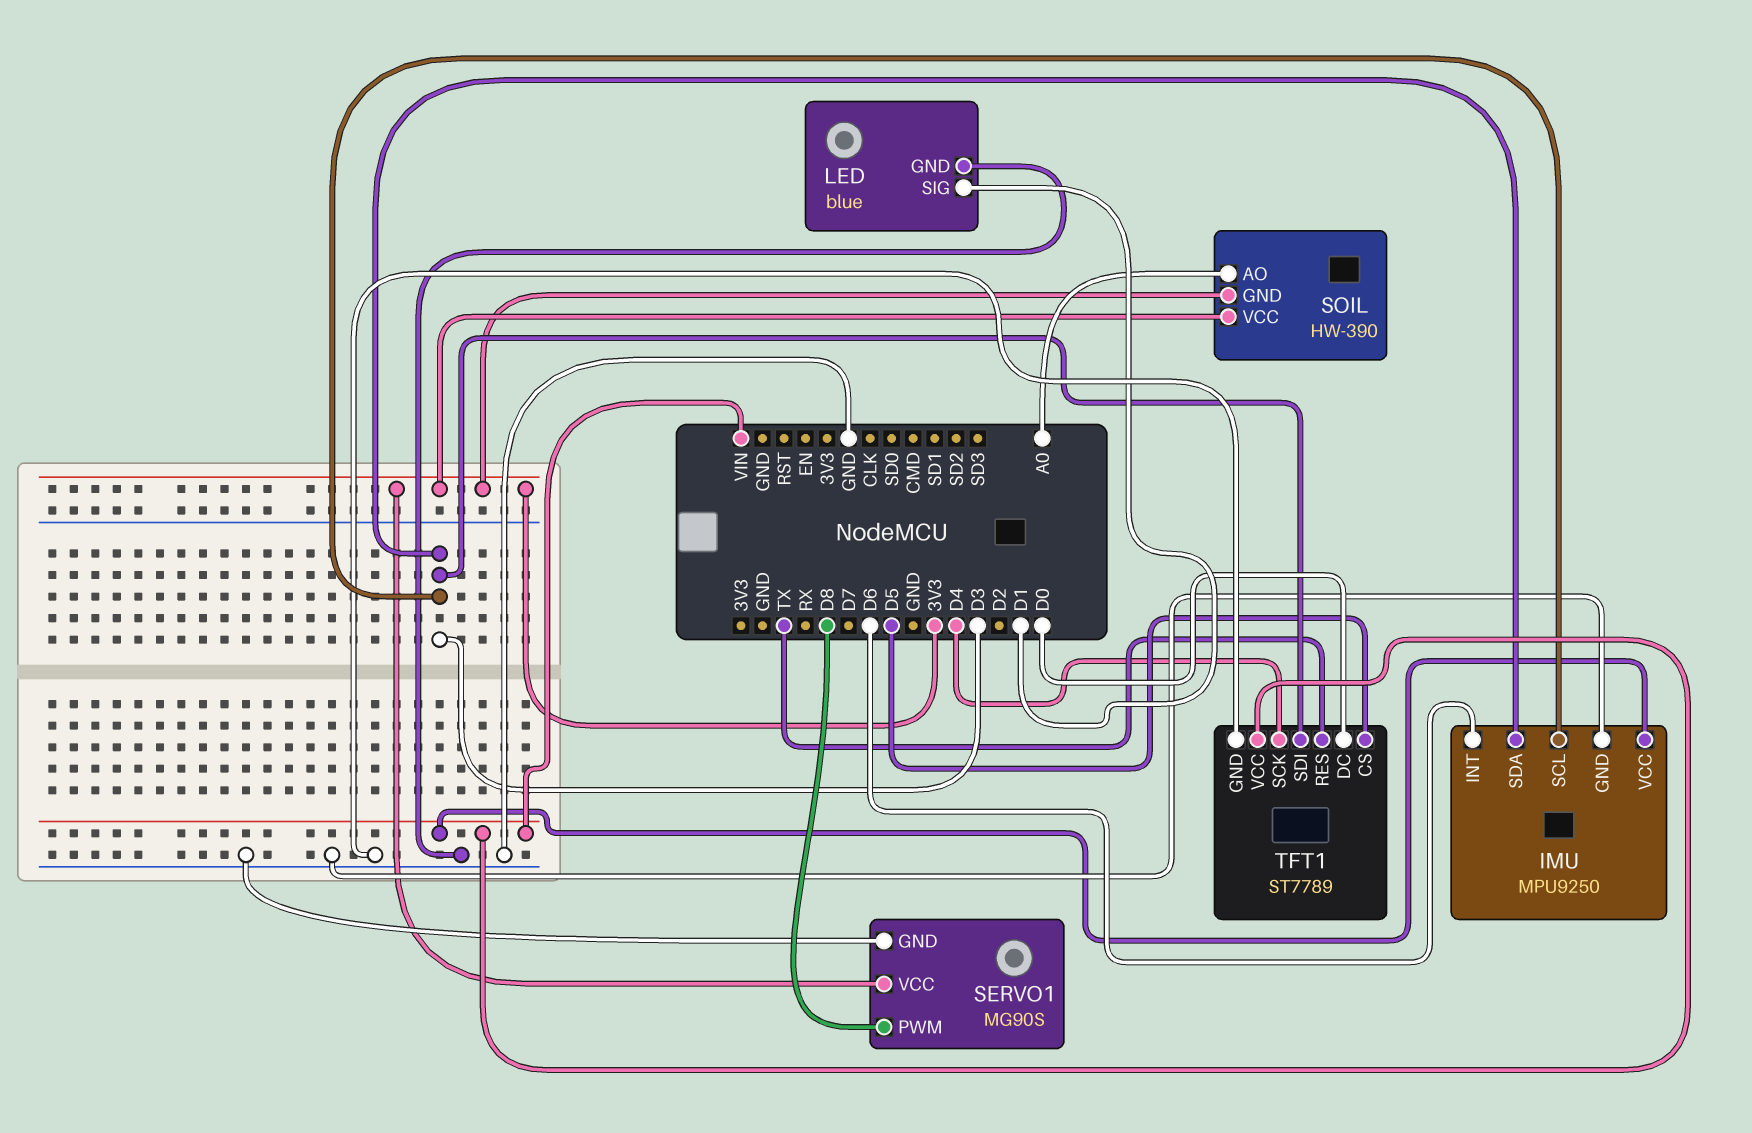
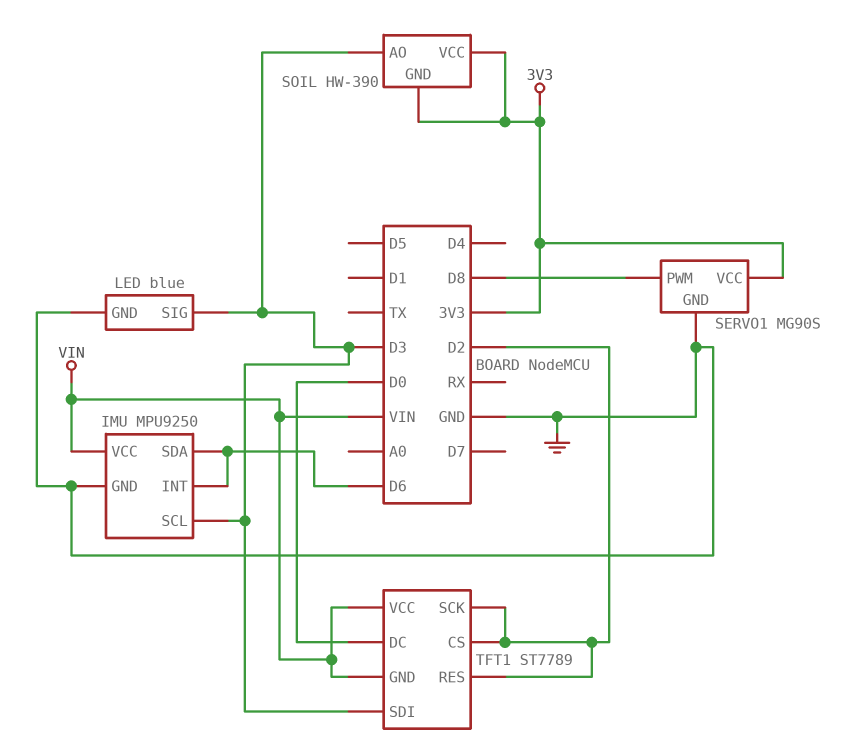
IMU pin SDA: D3 -> D6
LED pin SIG: D1 -> D3
SOIL pin AO: A0 -> D3
TFT1 pin CS: D5 -> D2
TFT1 pin GND: GND -> VIN
TFT1 pin RES: TX -> D2
TFT1 pin SCK: D4 -> D2

